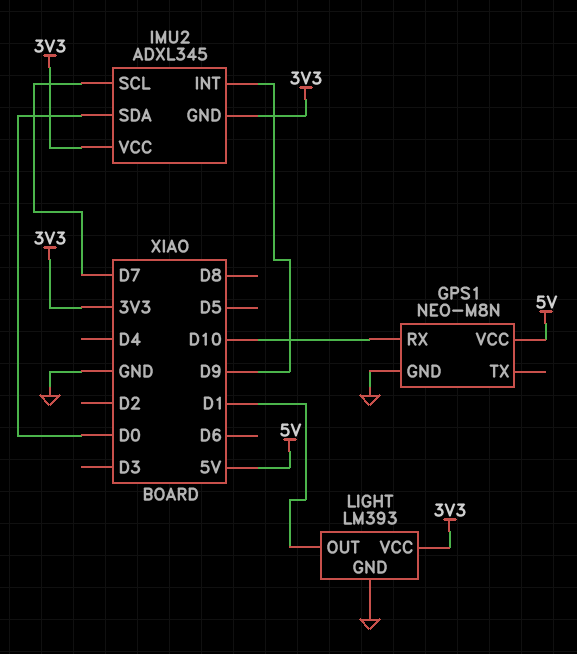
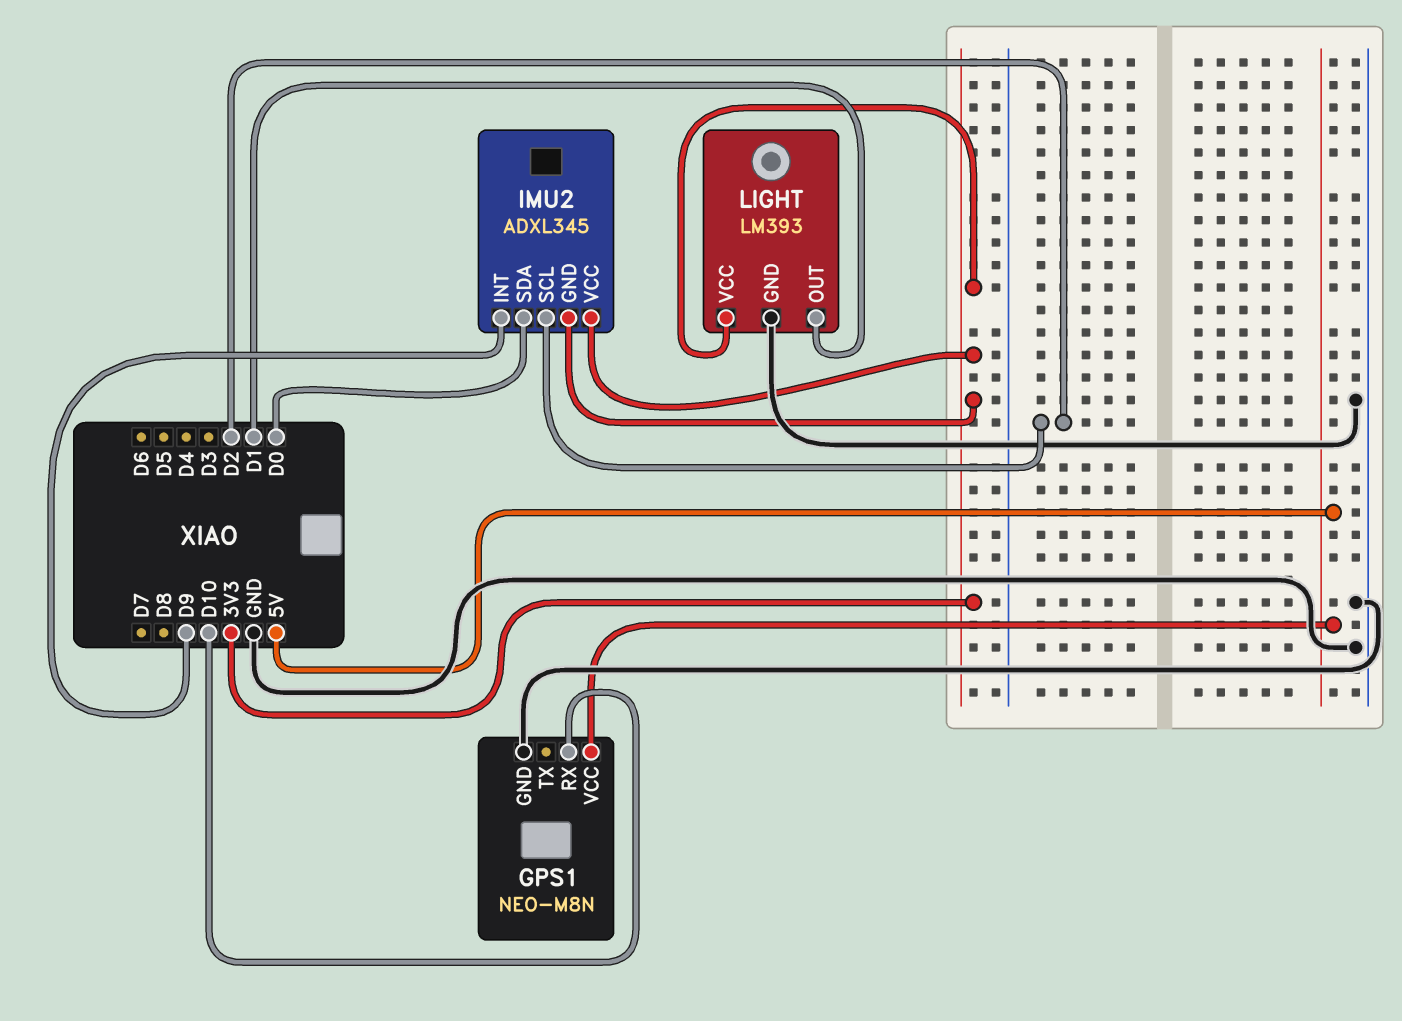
IMU2 pin SCL: D7 -> D2

